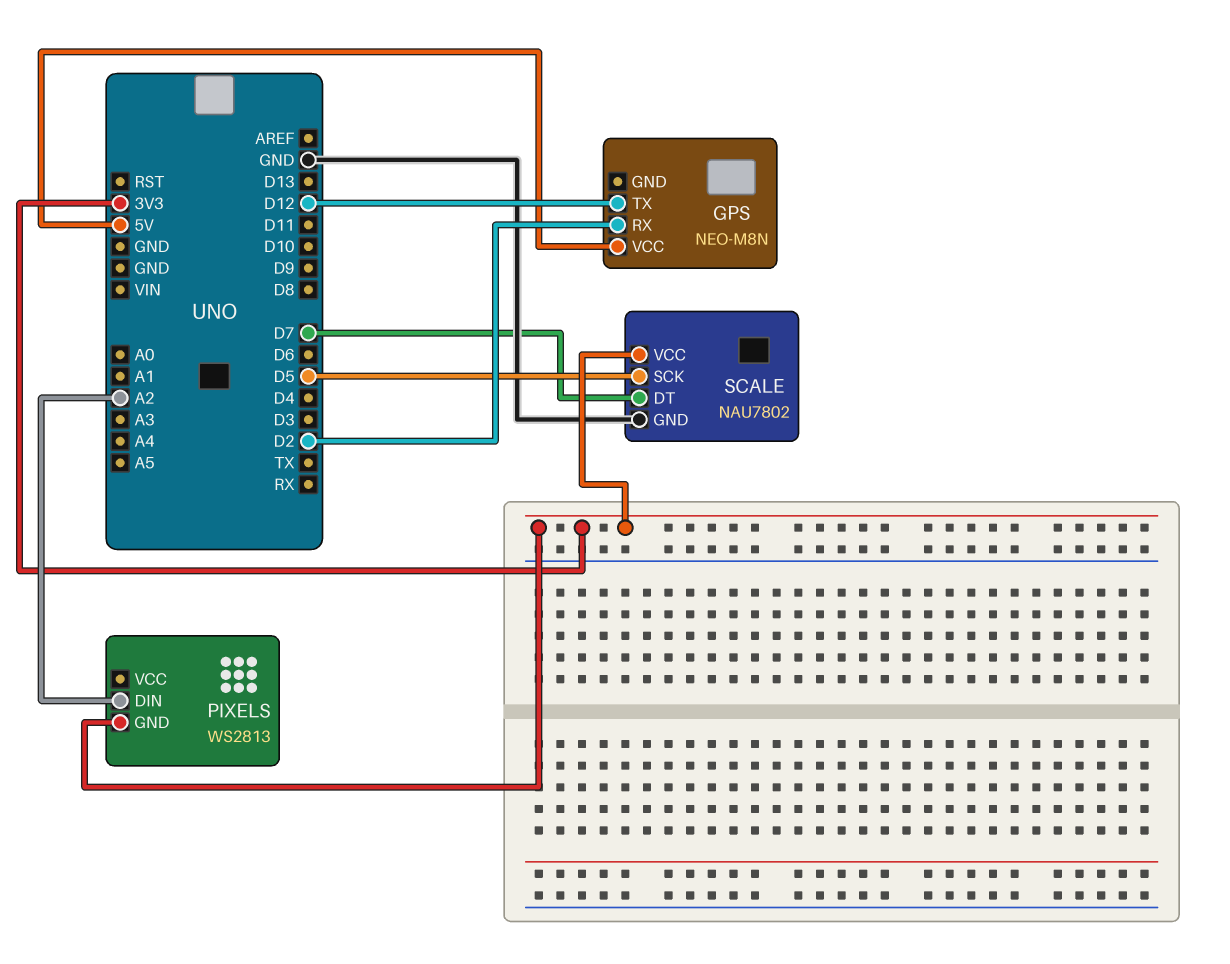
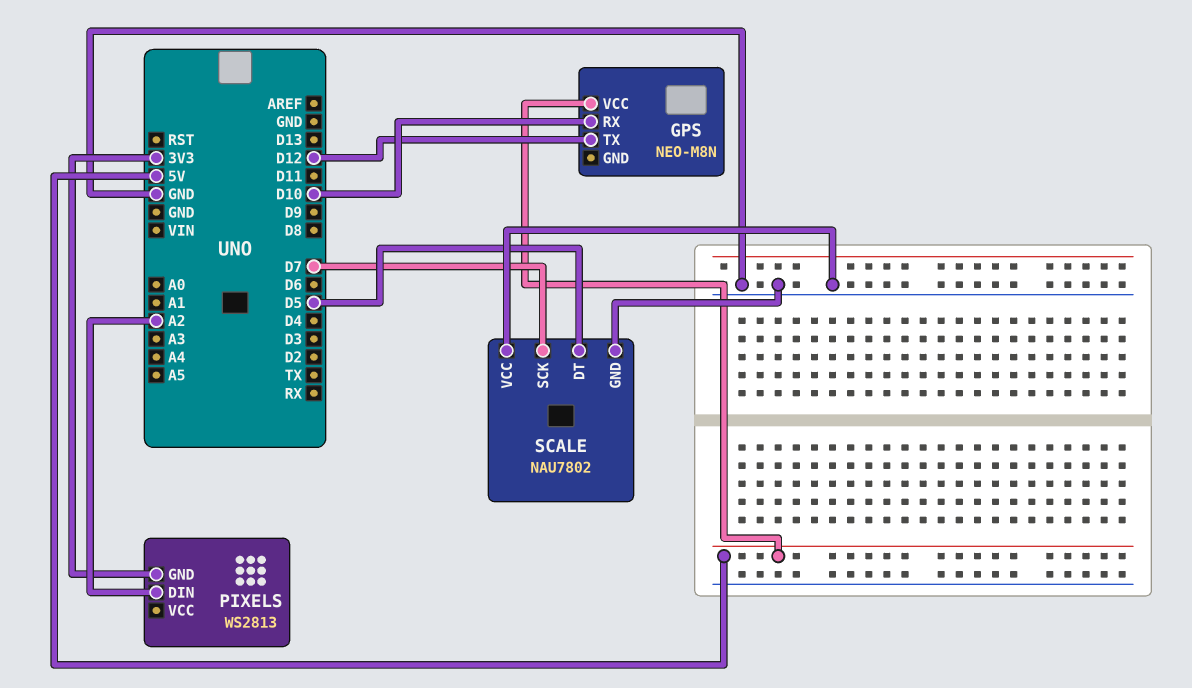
GPS pin RX: D2 -> D10
SCALE pin DT: D7 -> D5
SCALE pin SCK: D5 -> D7
SCALE pin VCC: 3V3 -> GND

